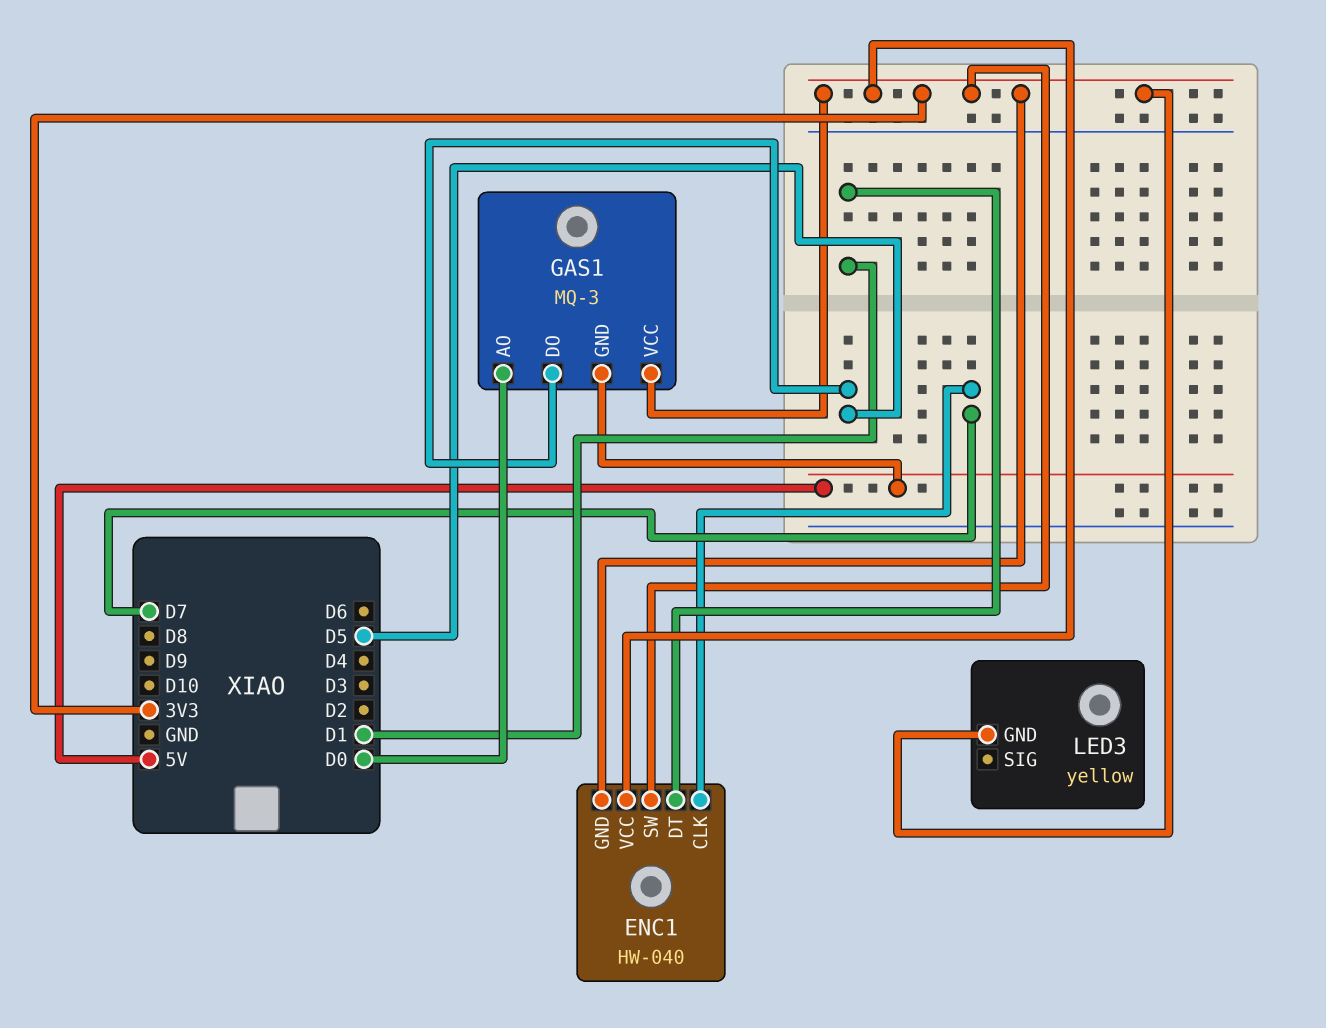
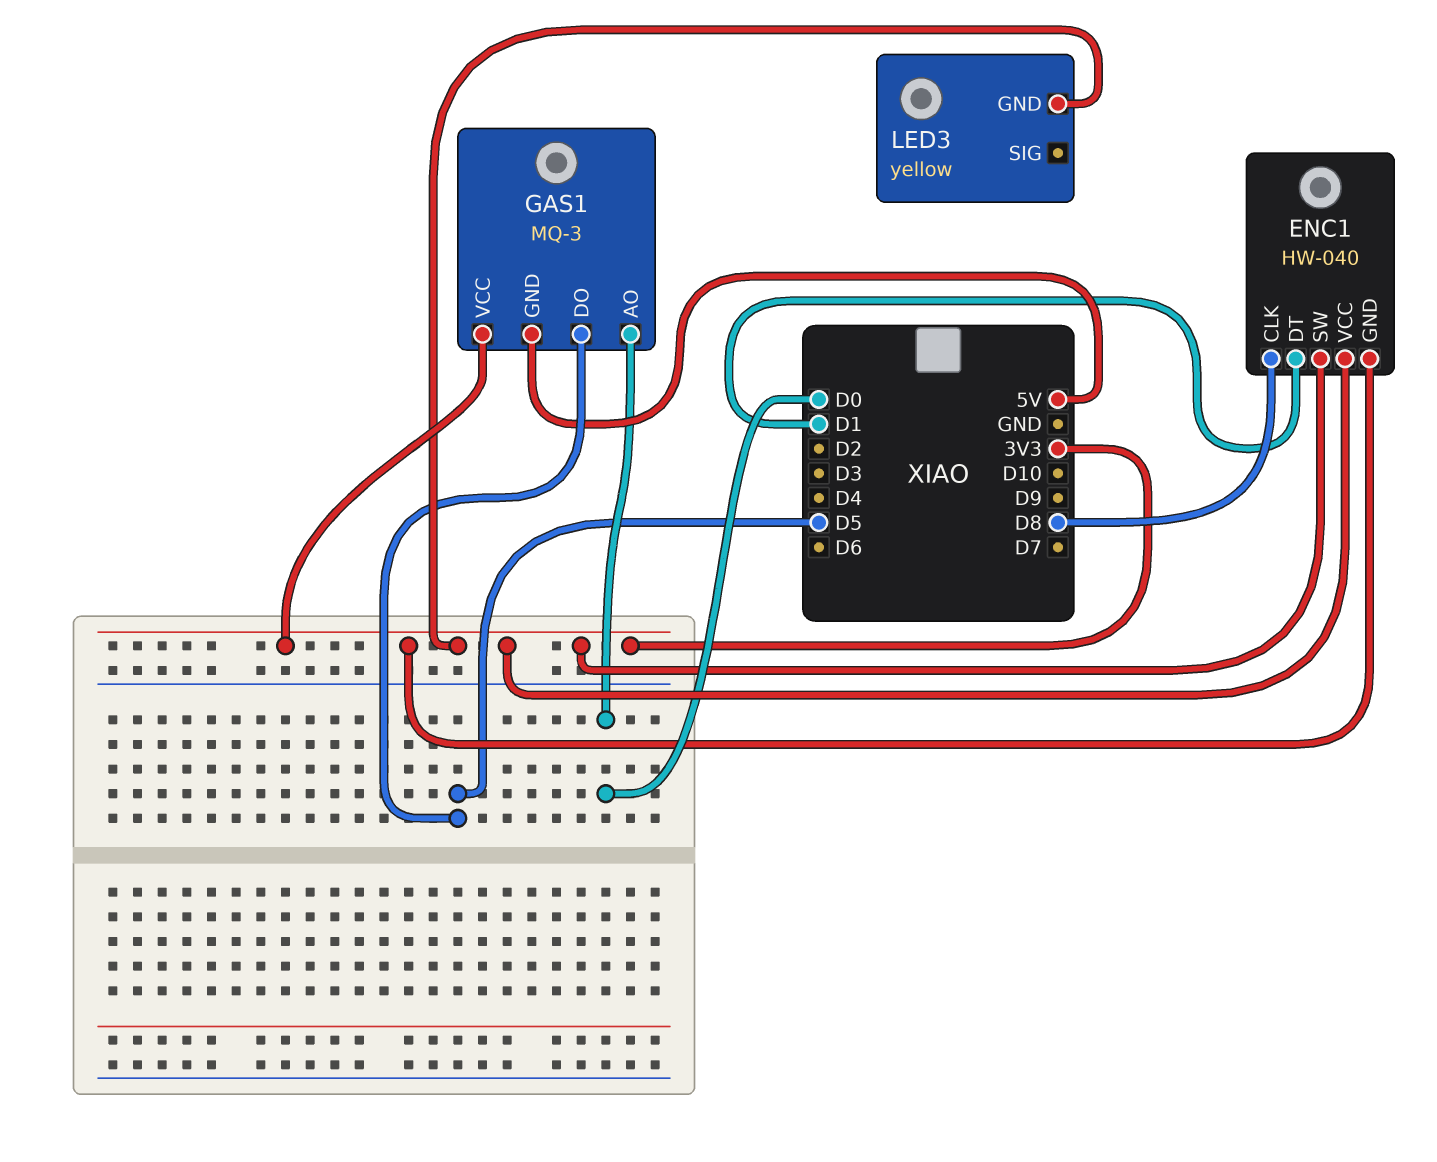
ENC1 pin CLK: D7 -> D8

